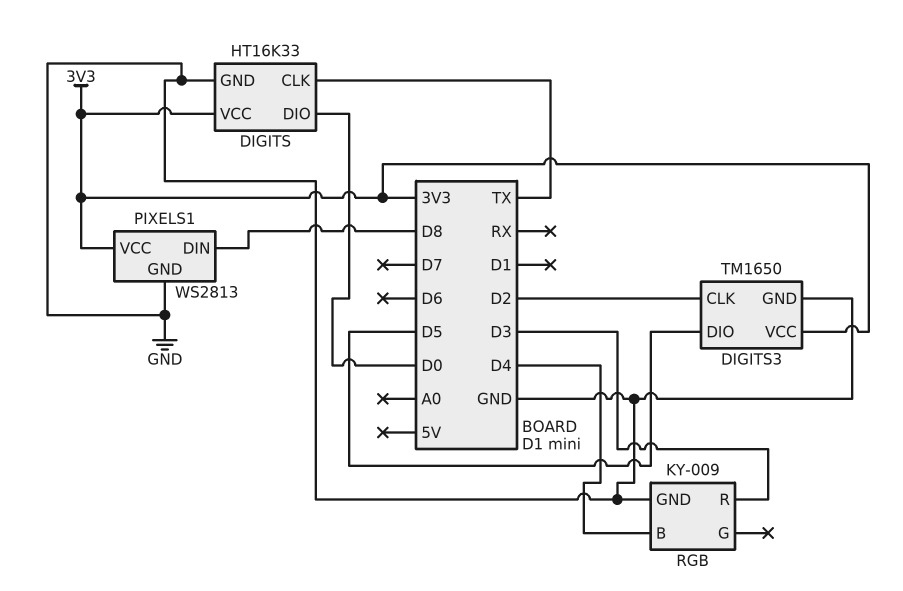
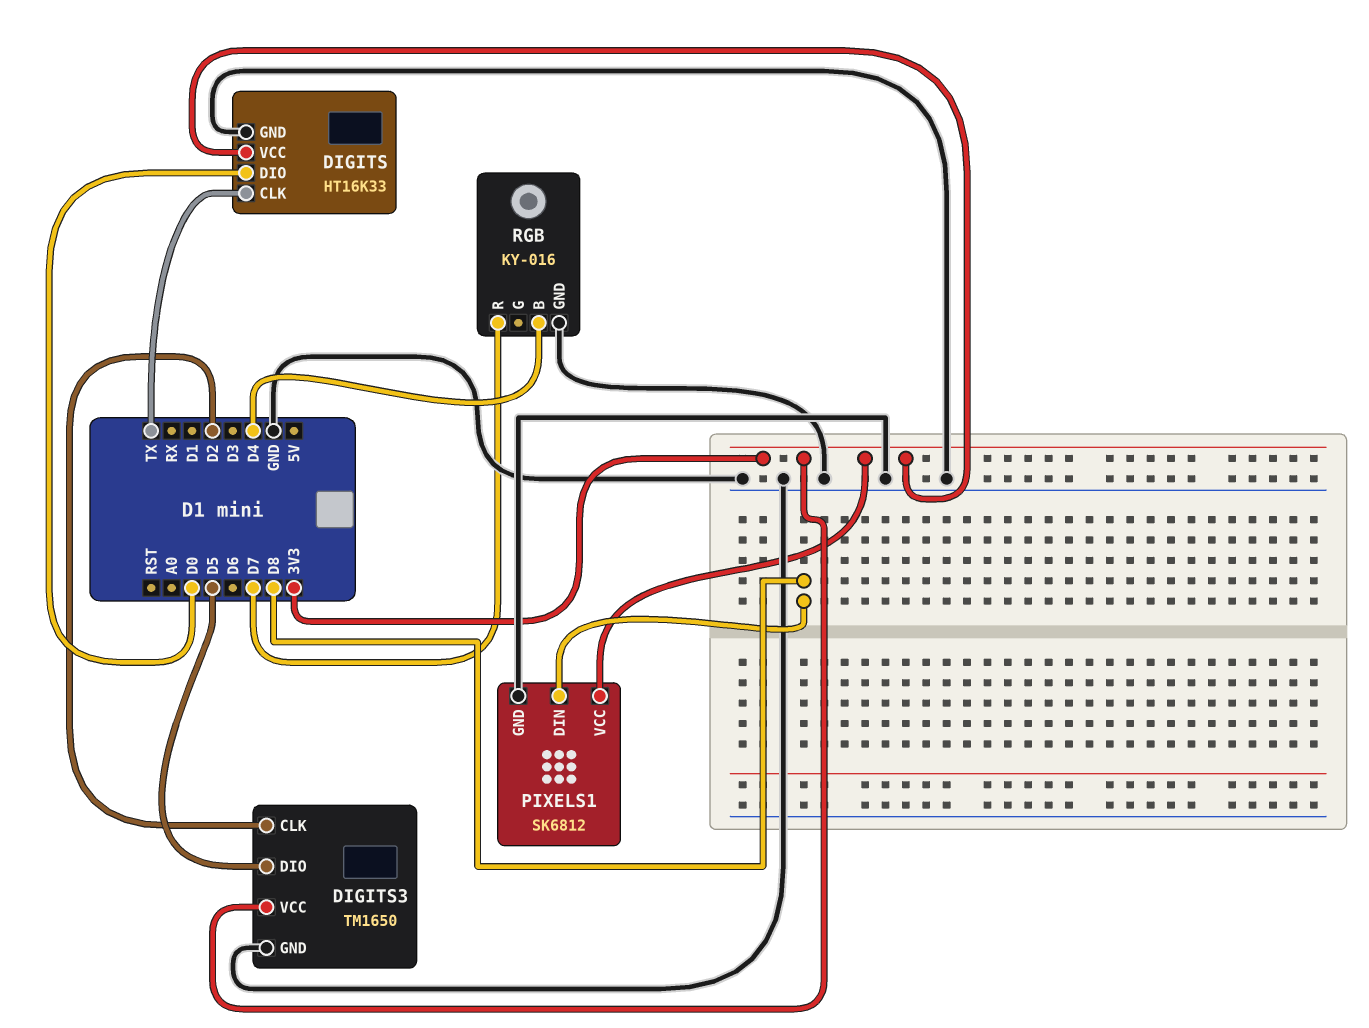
PIXELS1: WS2813 -> SK6812
RGB: KY-009 -> KY-016
RGB pin R: D3 -> D7

